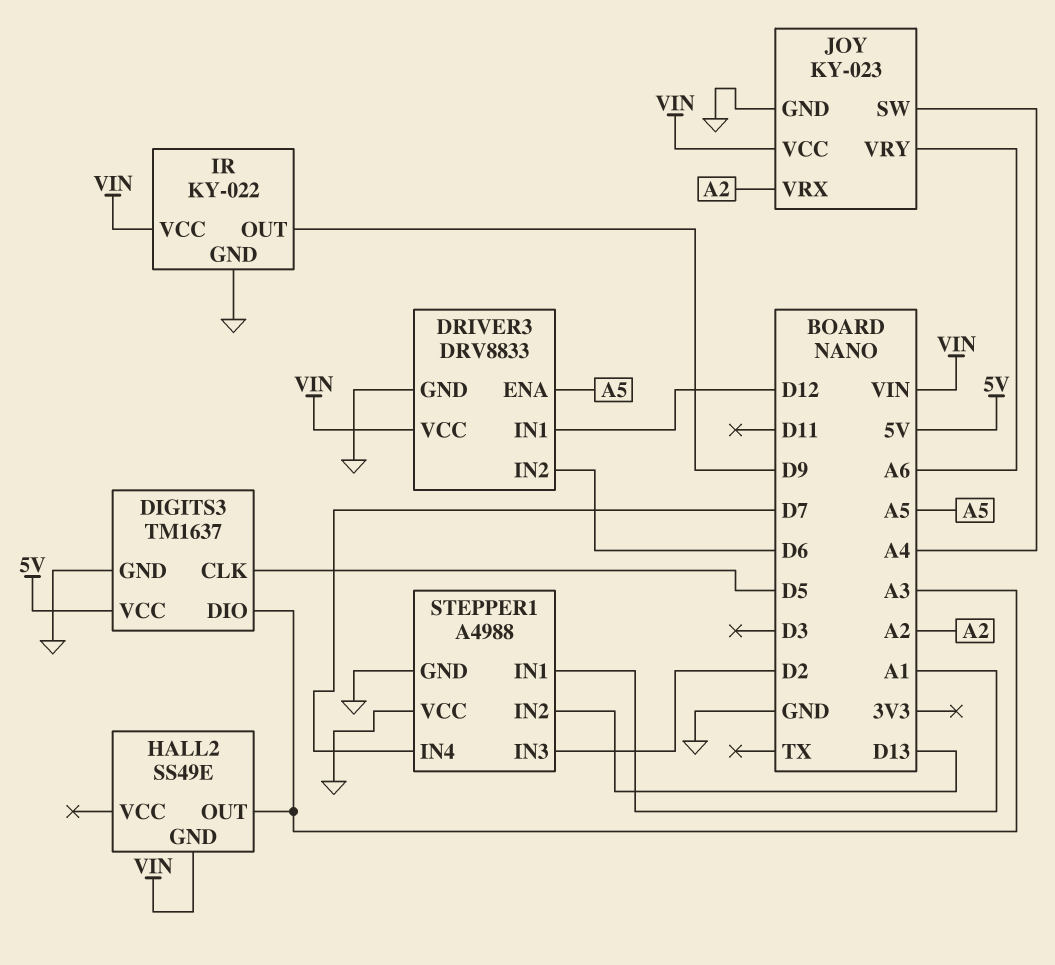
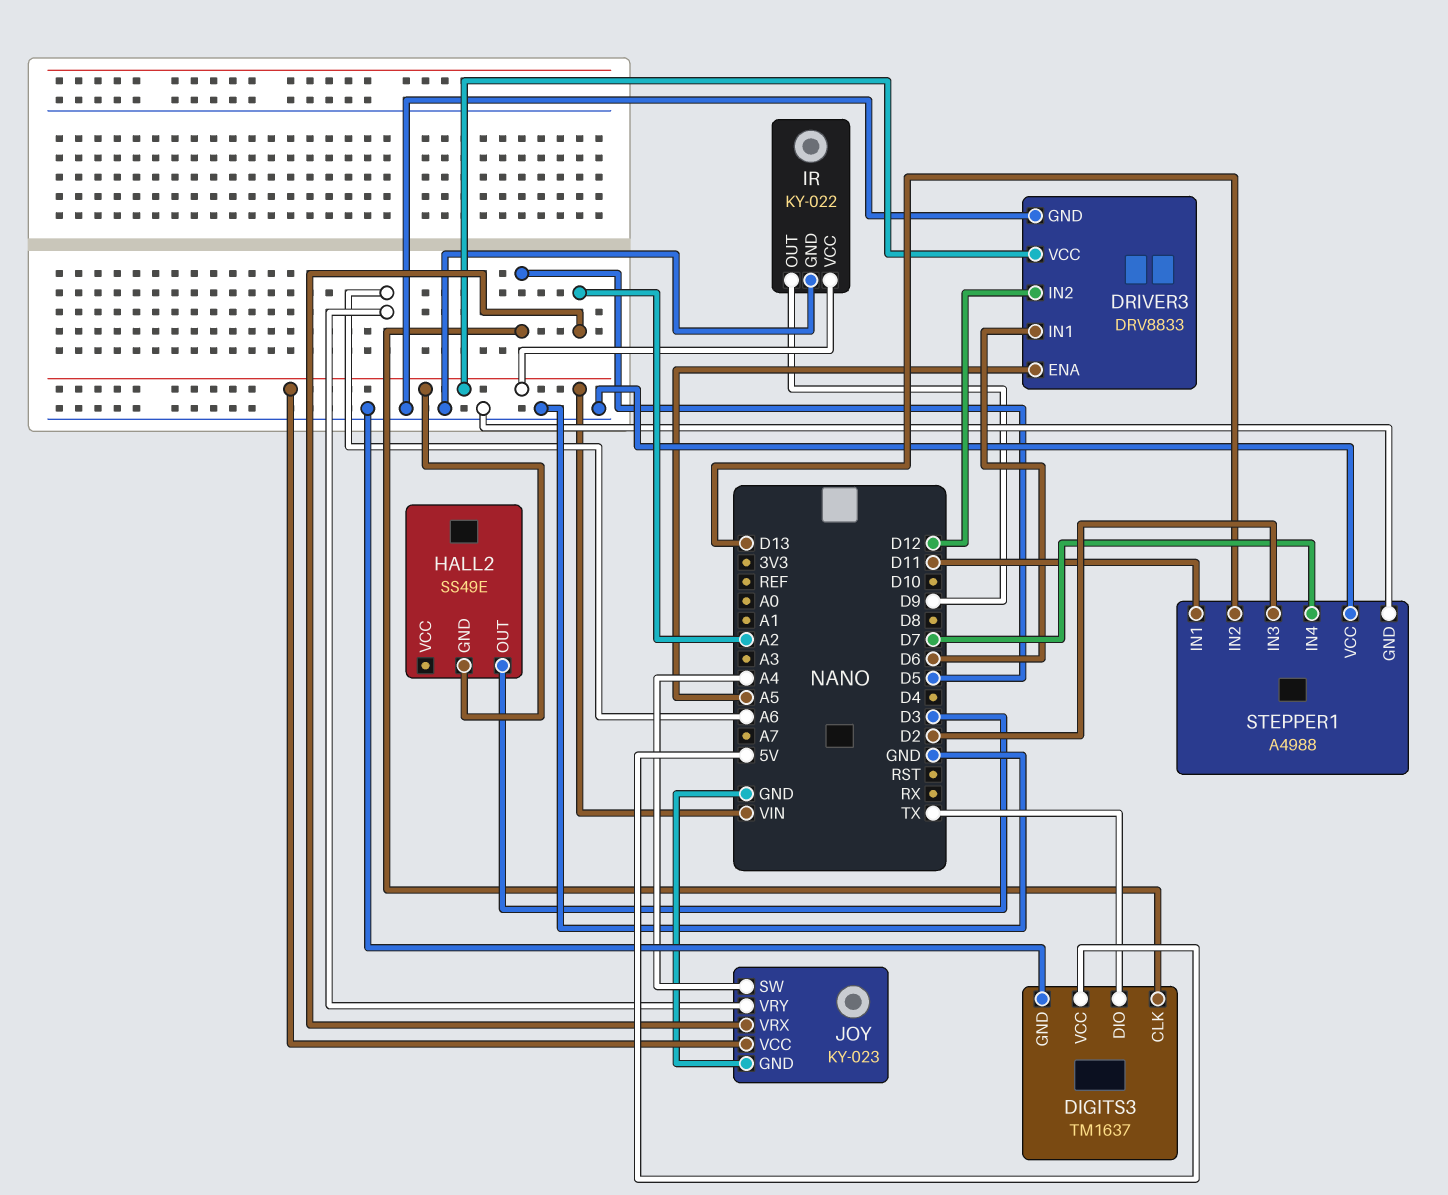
DIGITS3 pin DIO: A3 -> TX
DRIVER3 pin IN1: D12 -> D6
DRIVER3 pin IN2: D6 -> D12
HALL2 pin OUT: A3 -> D3
STEPPER1 pin IN1: A1 -> D11

